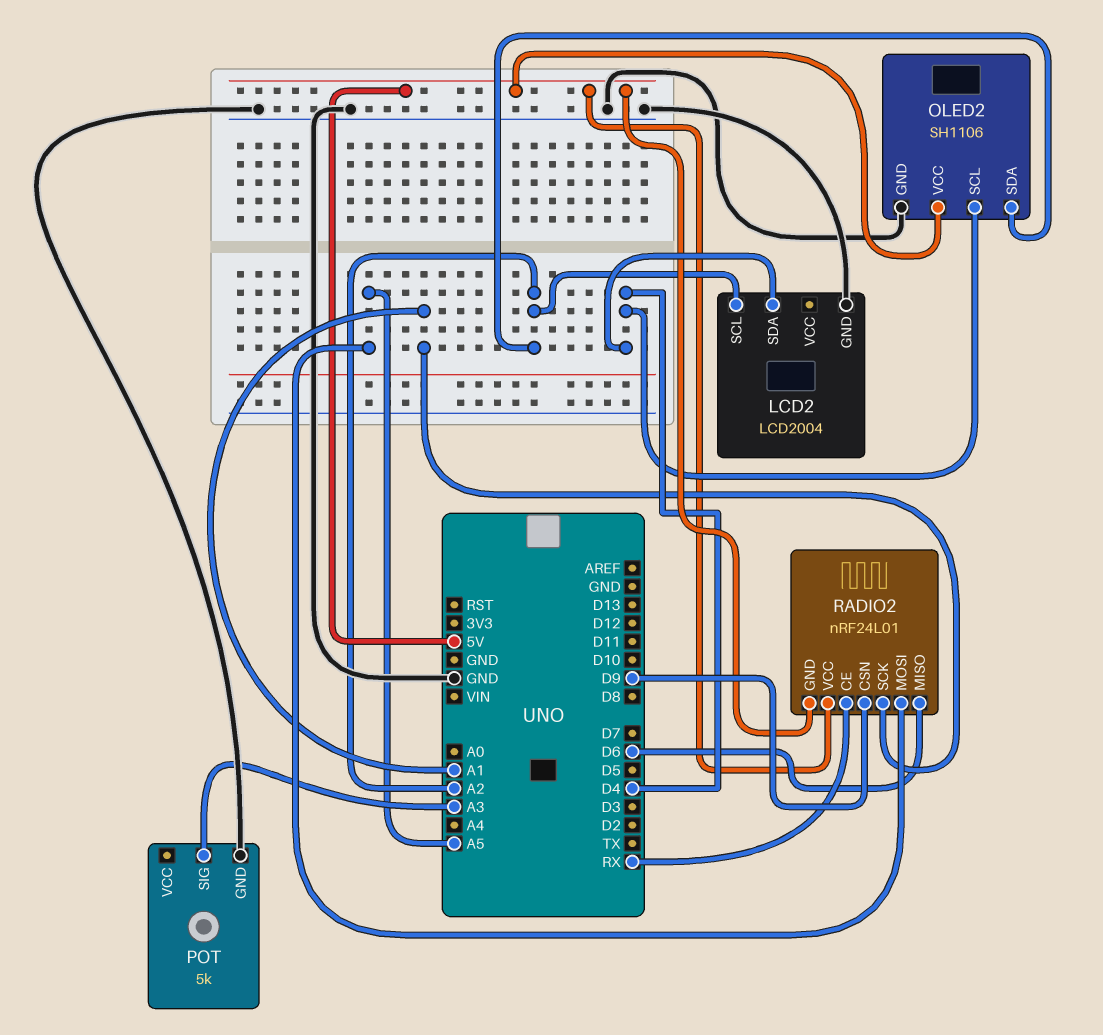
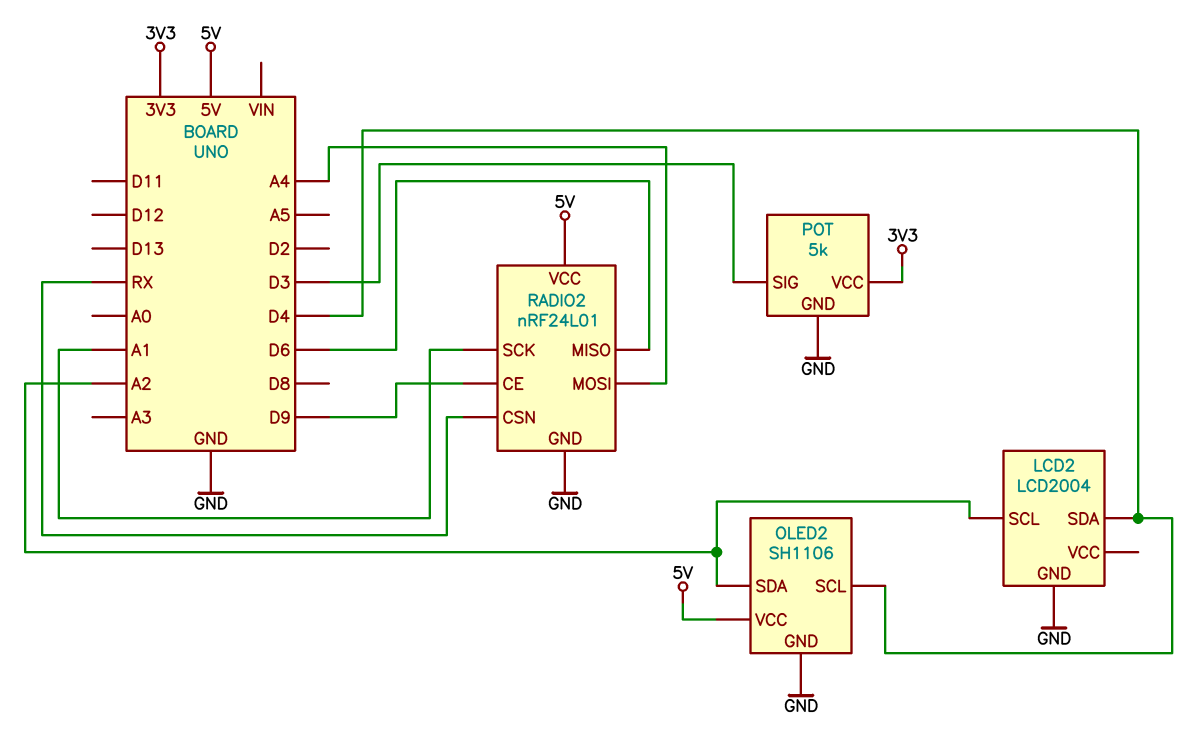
POT pin SIG: A3 -> D3
POT pin VCC: none -> 3V3
RADIO2 pin CE: RX -> D9
RADIO2 pin CSN: D9 -> RX
RADIO2 pin GND: 5V -> GND
RADIO2 pin MOSI: A5 -> A4

